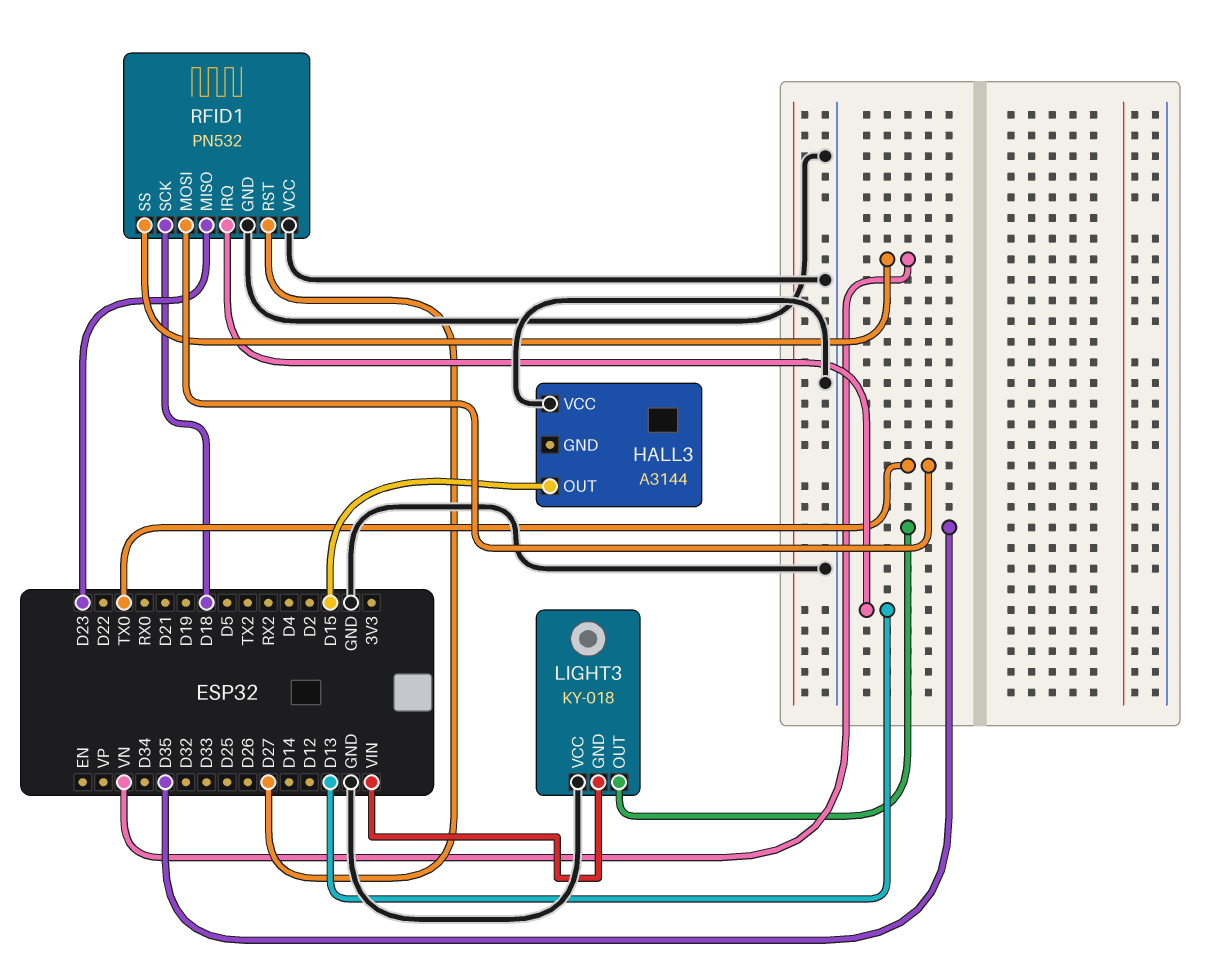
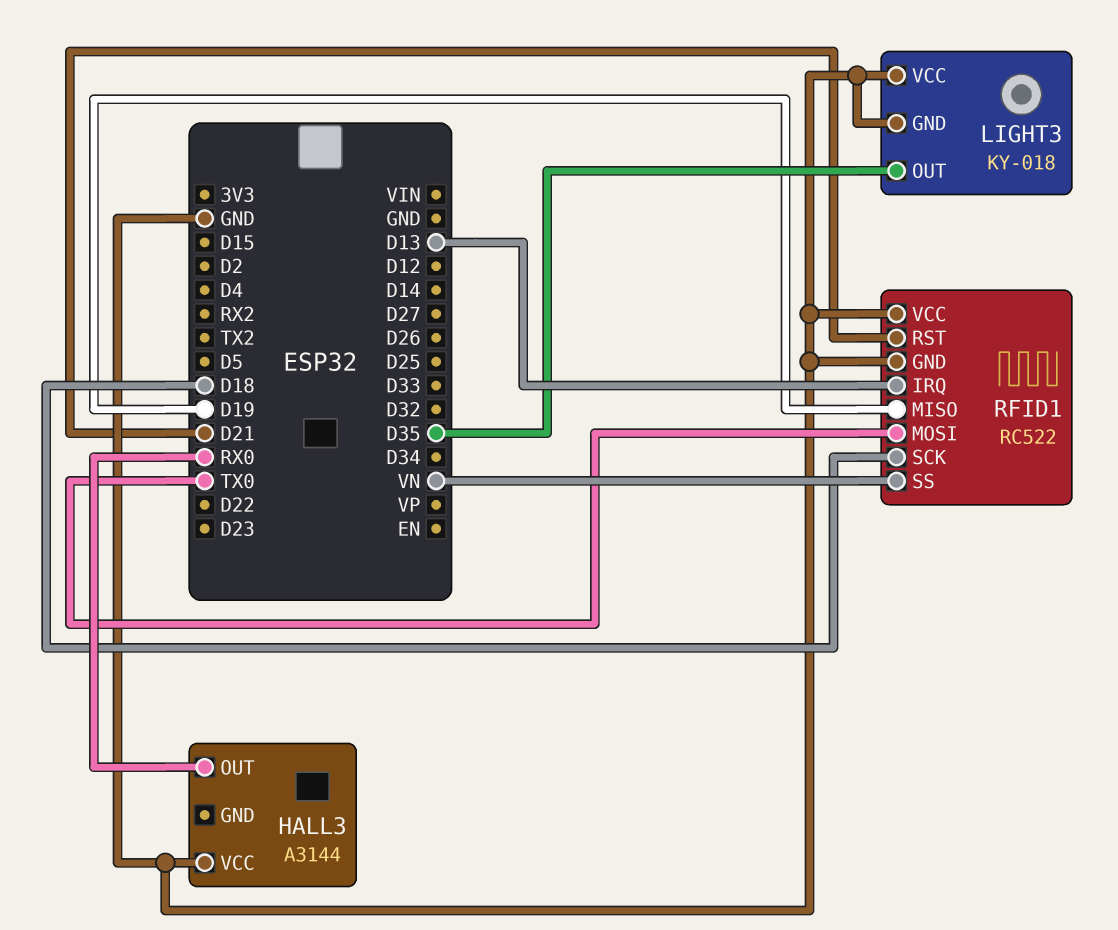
HALL3 pin OUT: D15 -> RX0
LIGHT3 pin GND: VIN -> GND
RFID1: PN532 -> RC522
RFID1 pin MISO: D23 -> D19
RFID1 pin RST: D27 -> D21

